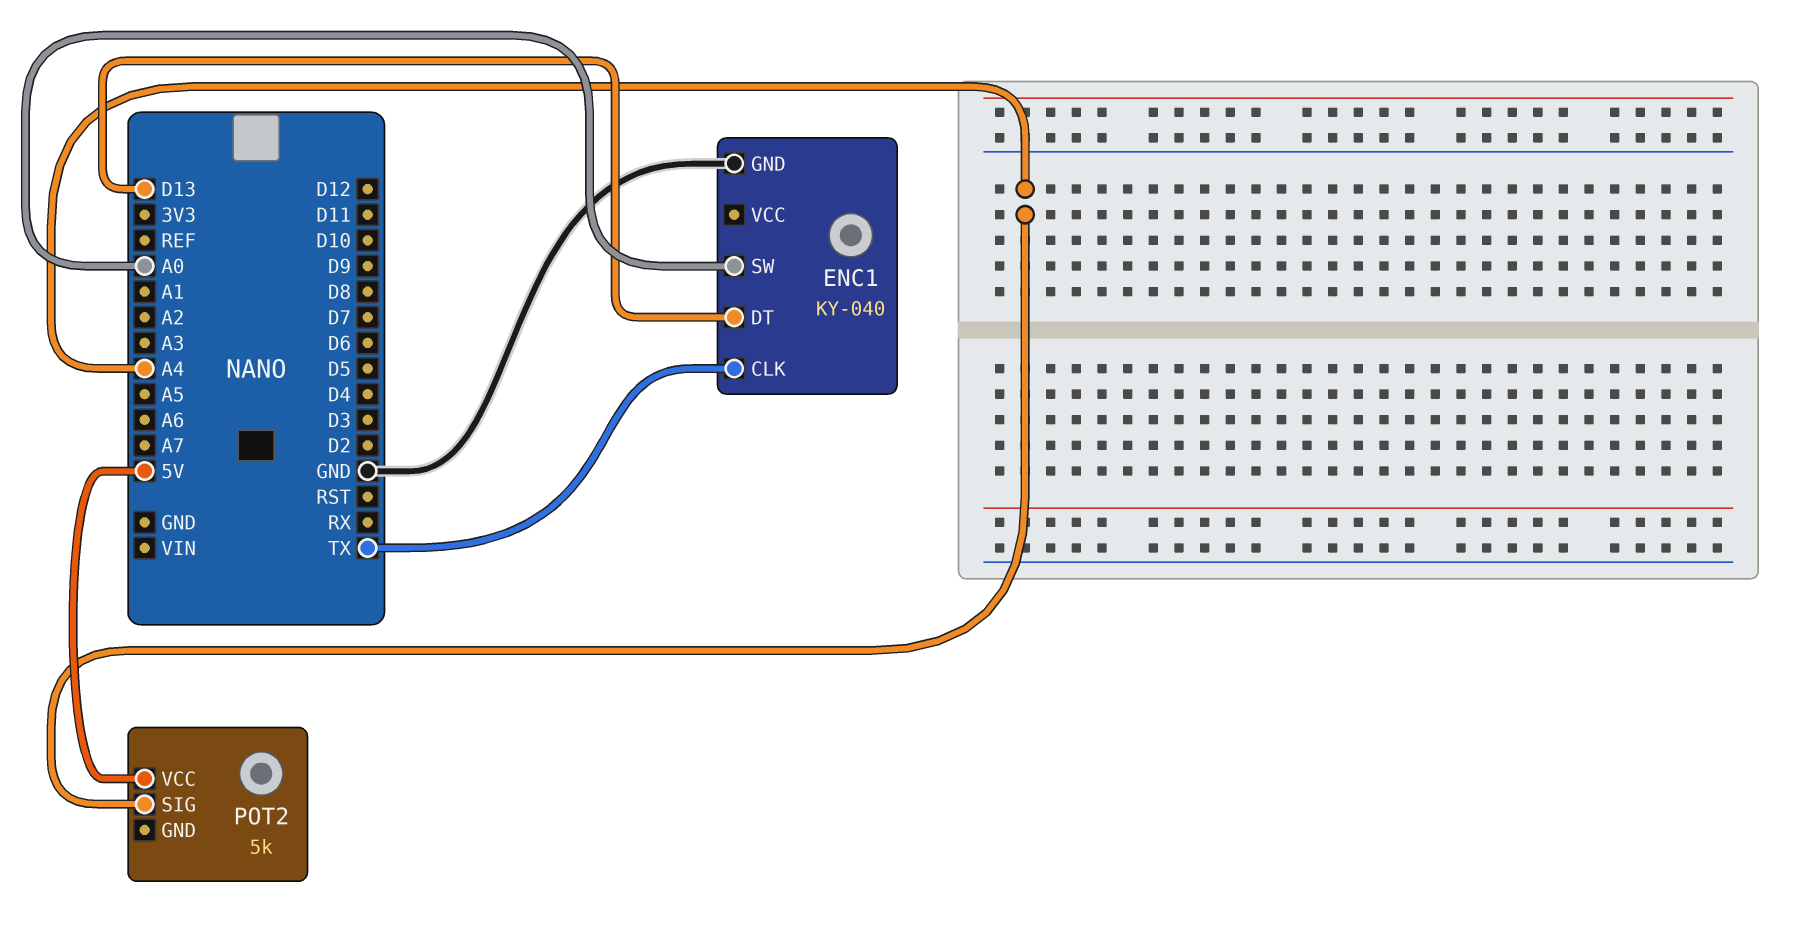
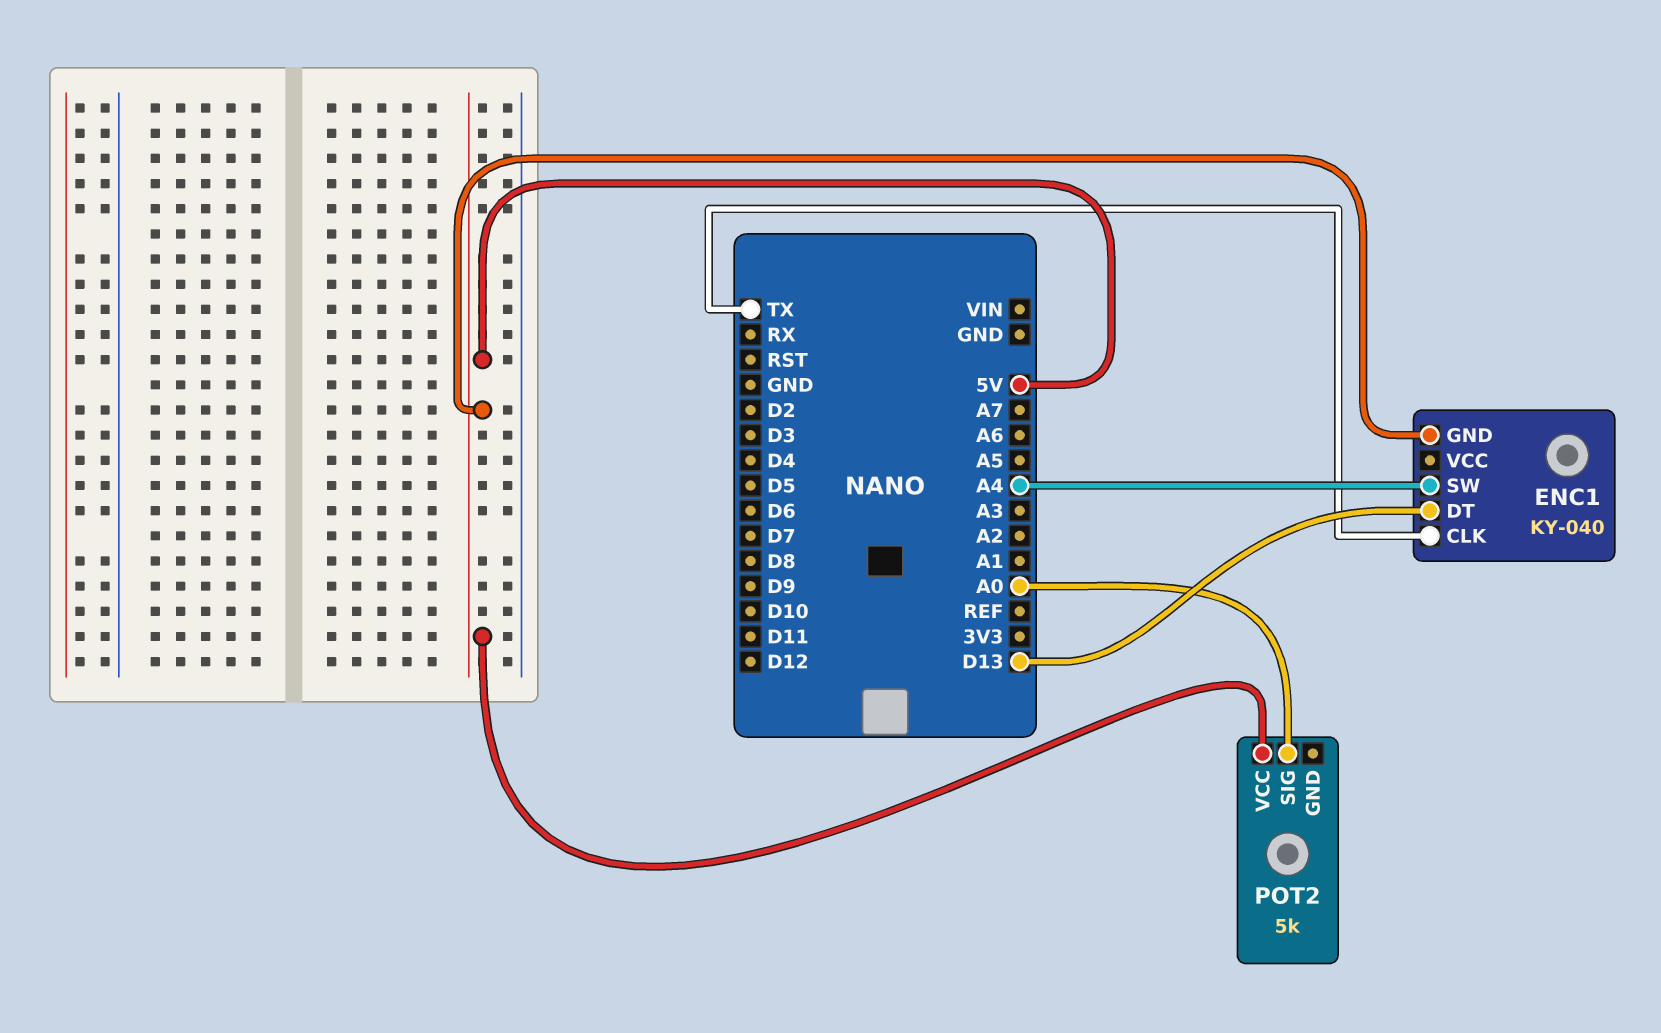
ENC1 pin GND: GND -> 5V
ENC1 pin SW: A0 -> A4
POT2 pin SIG: A4 -> A0

